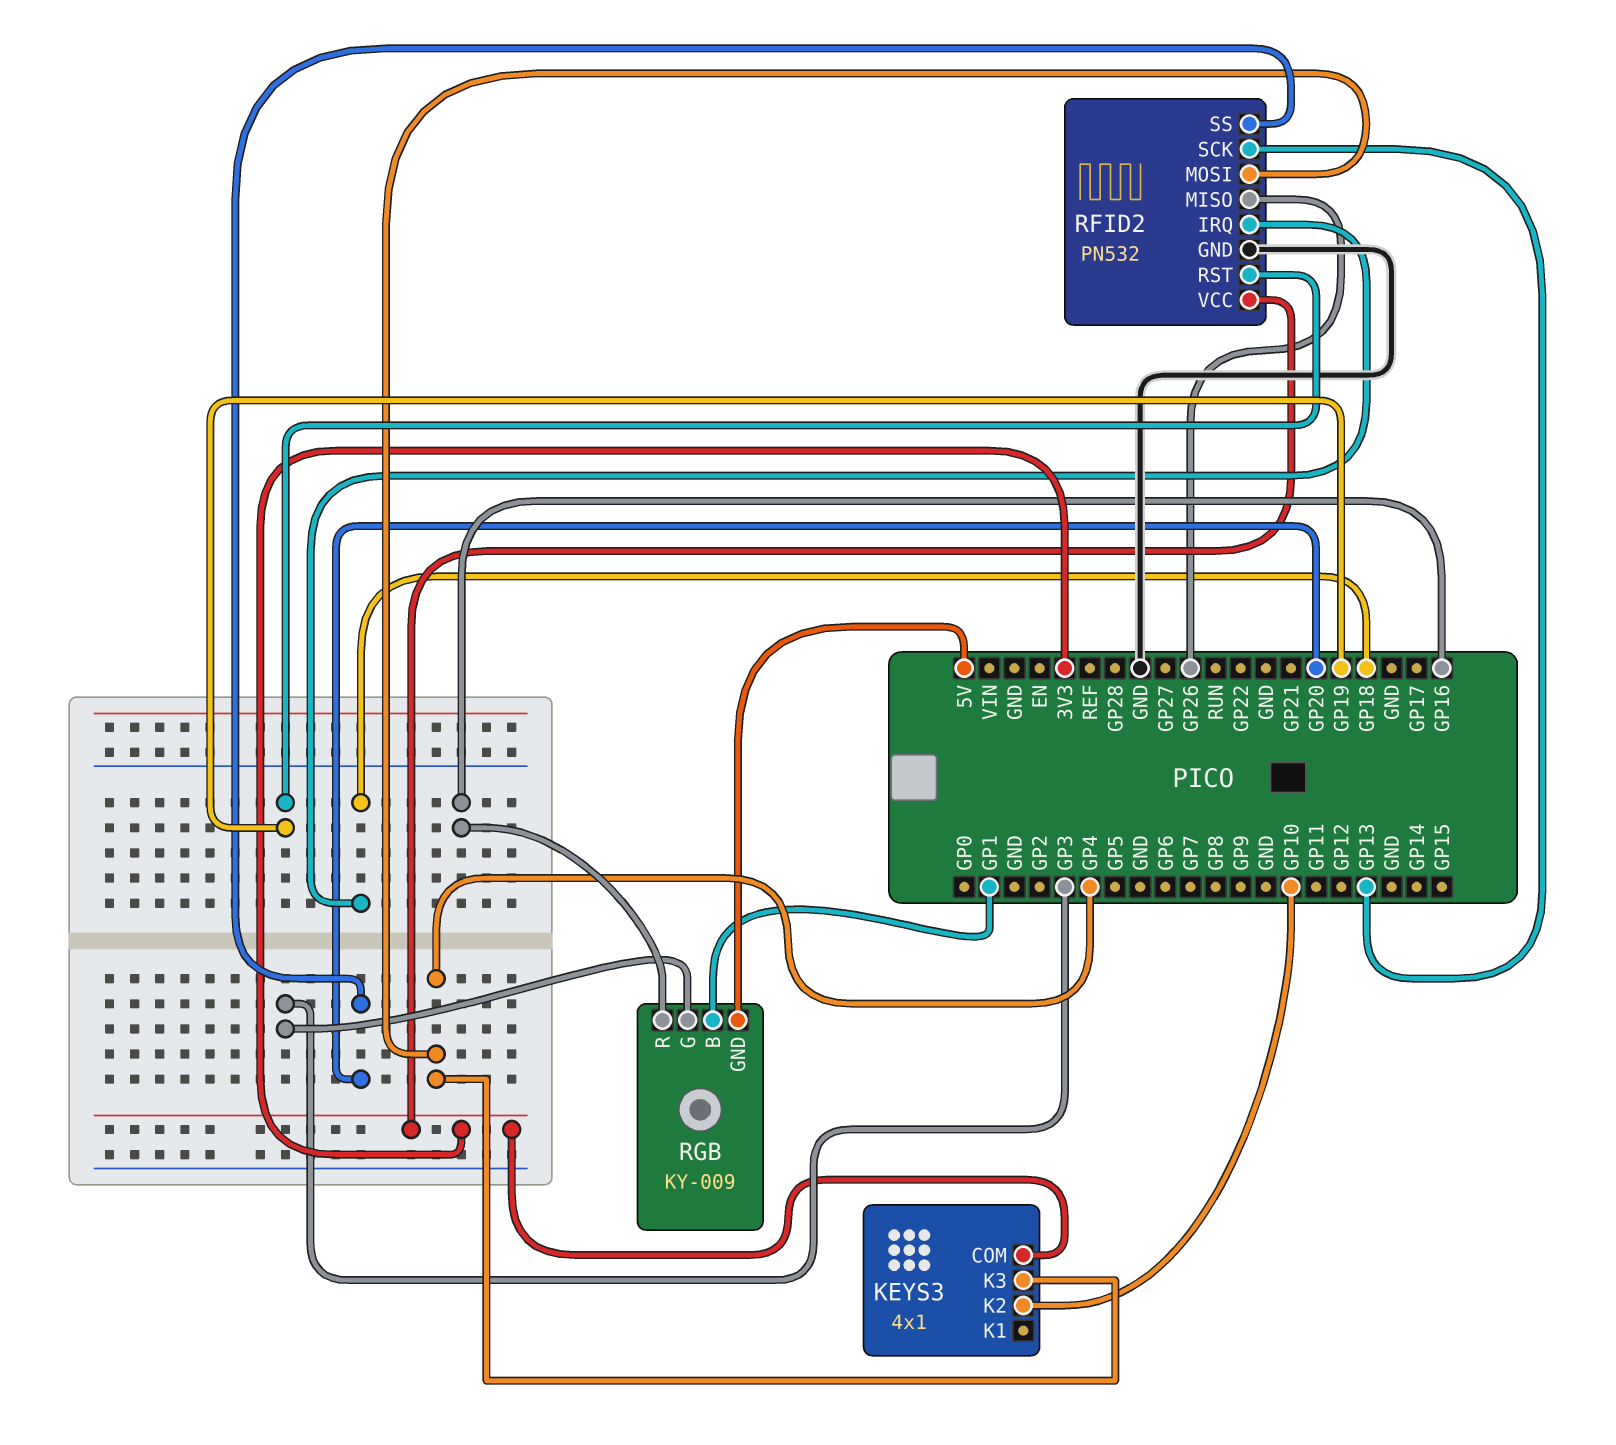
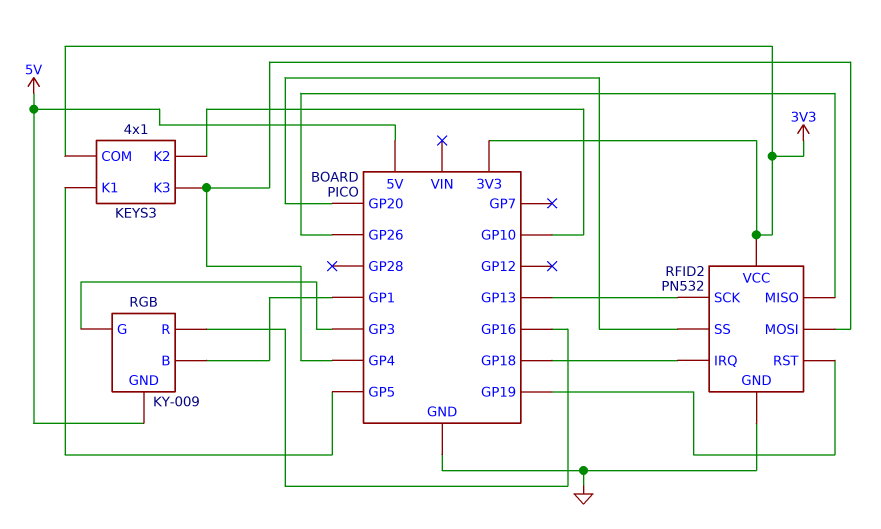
KEYS3 pin K1: none -> GP5

